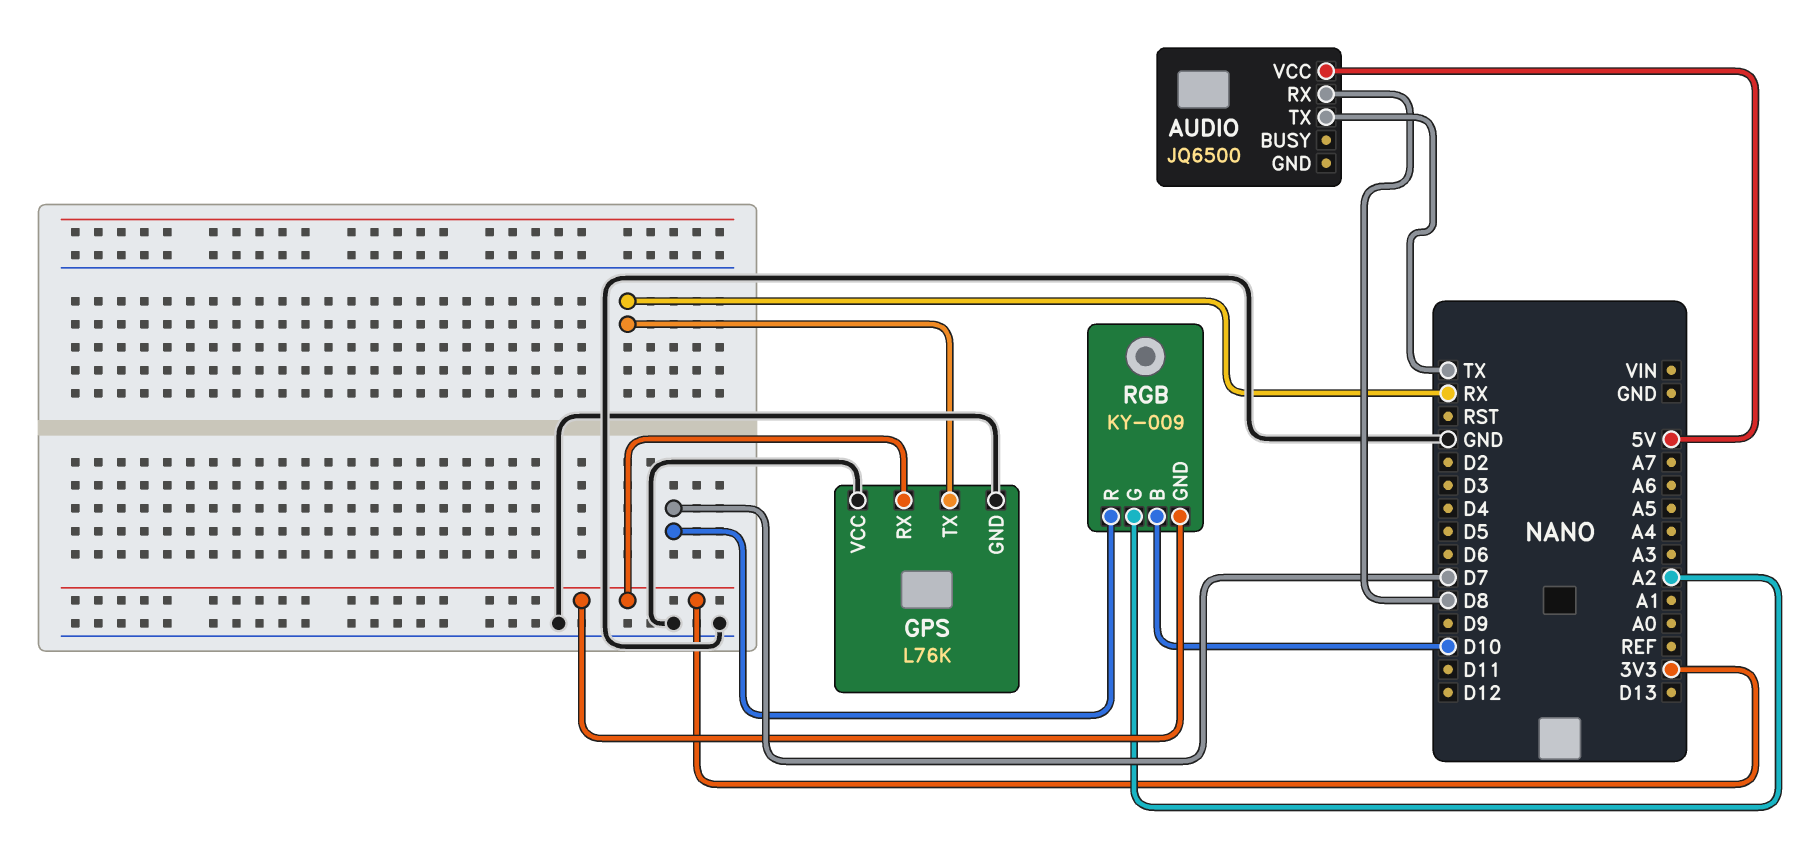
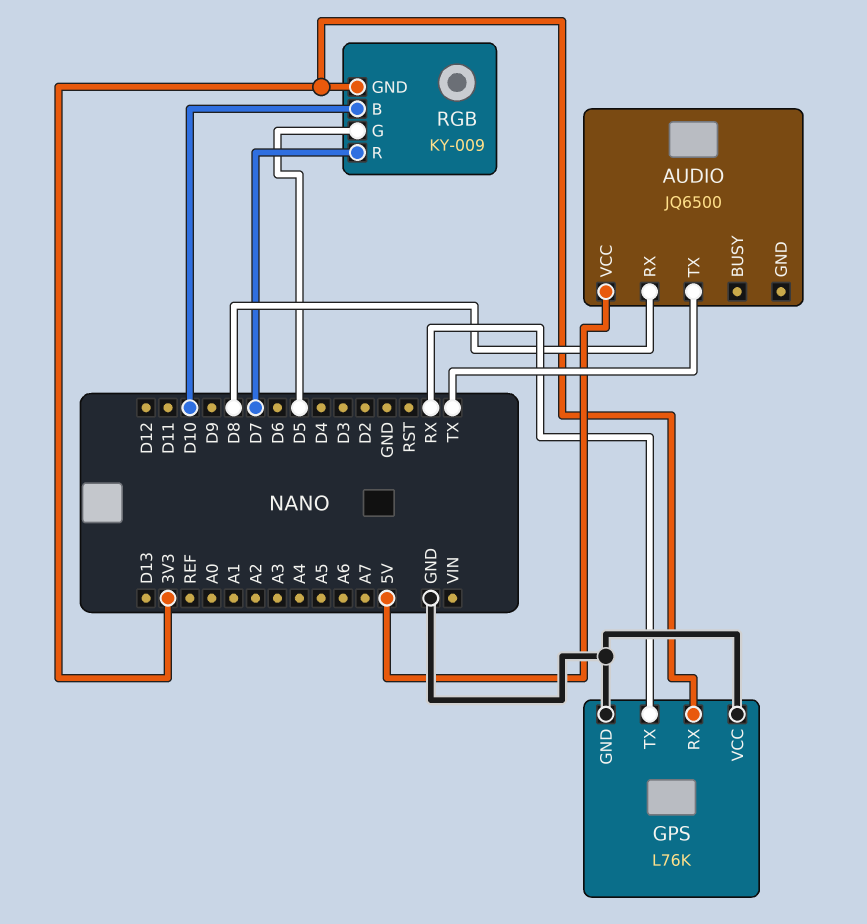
RGB pin G: A2 -> D5

